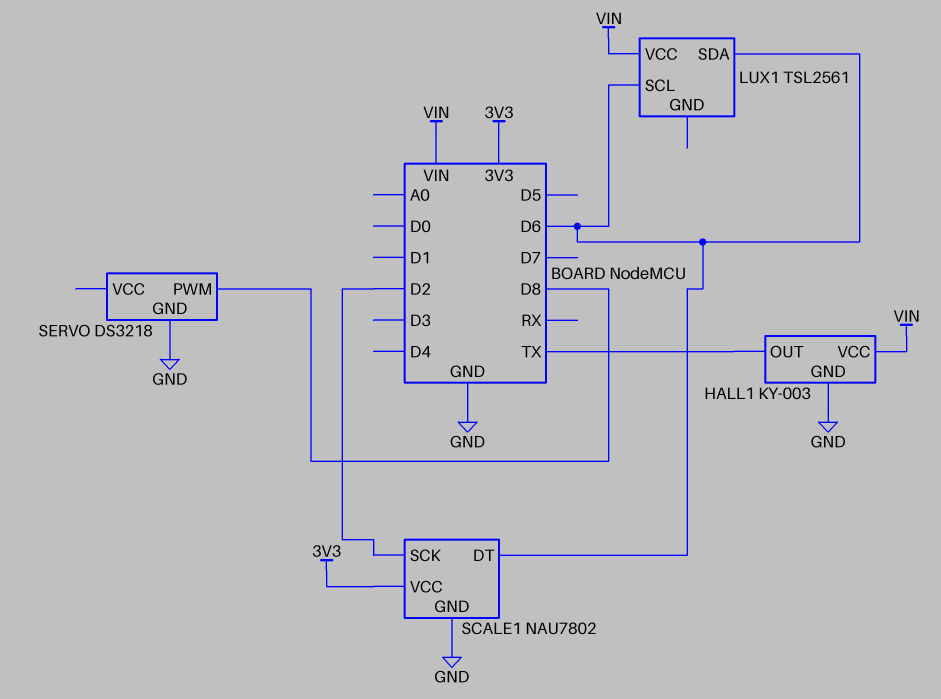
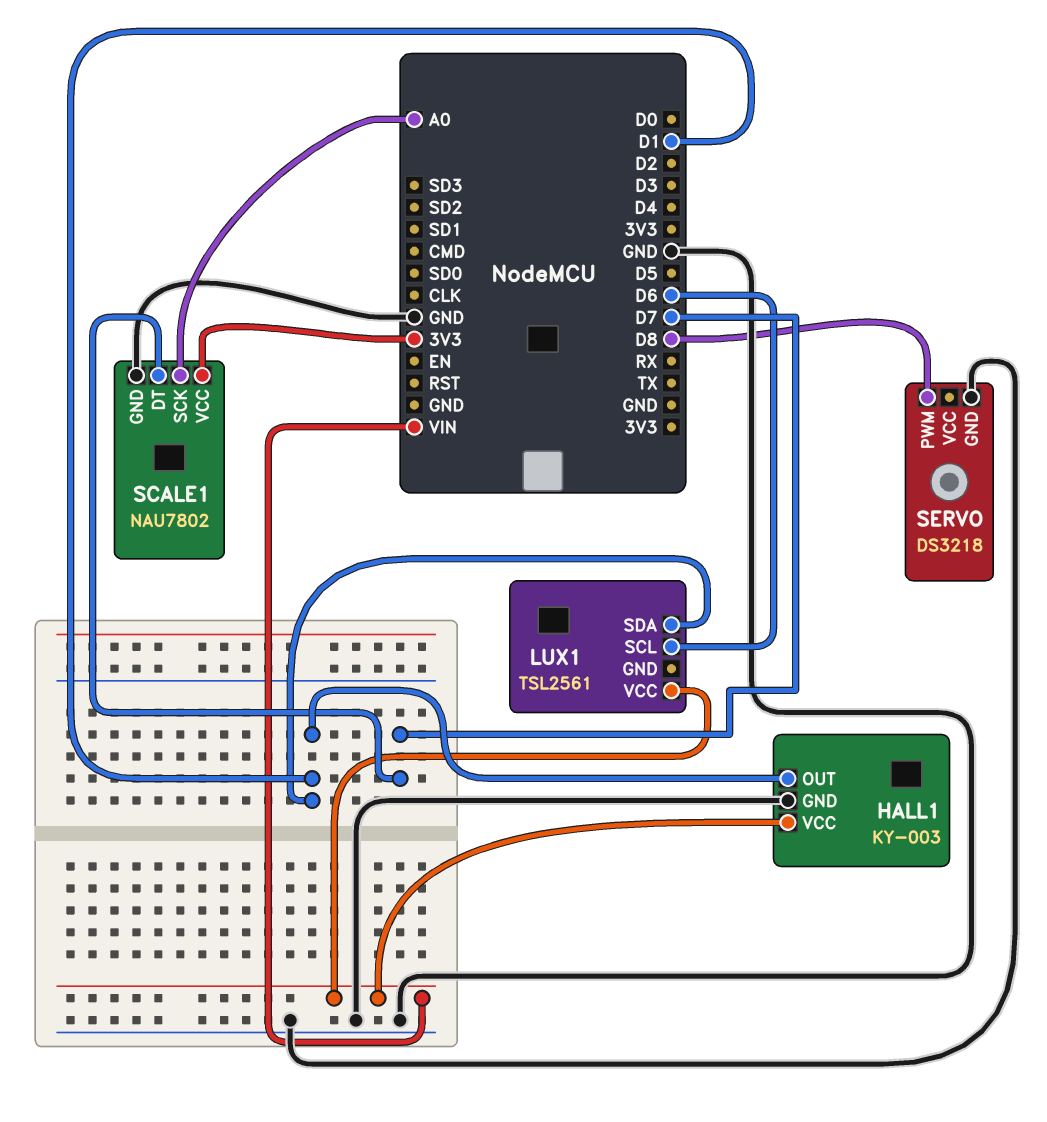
HALL1 pin OUT: TX -> D1
LUX1 pin SDA: D6 -> D1
SCALE1 pin DT: D6 -> D7
SCALE1 pin SCK: D2 -> A0

